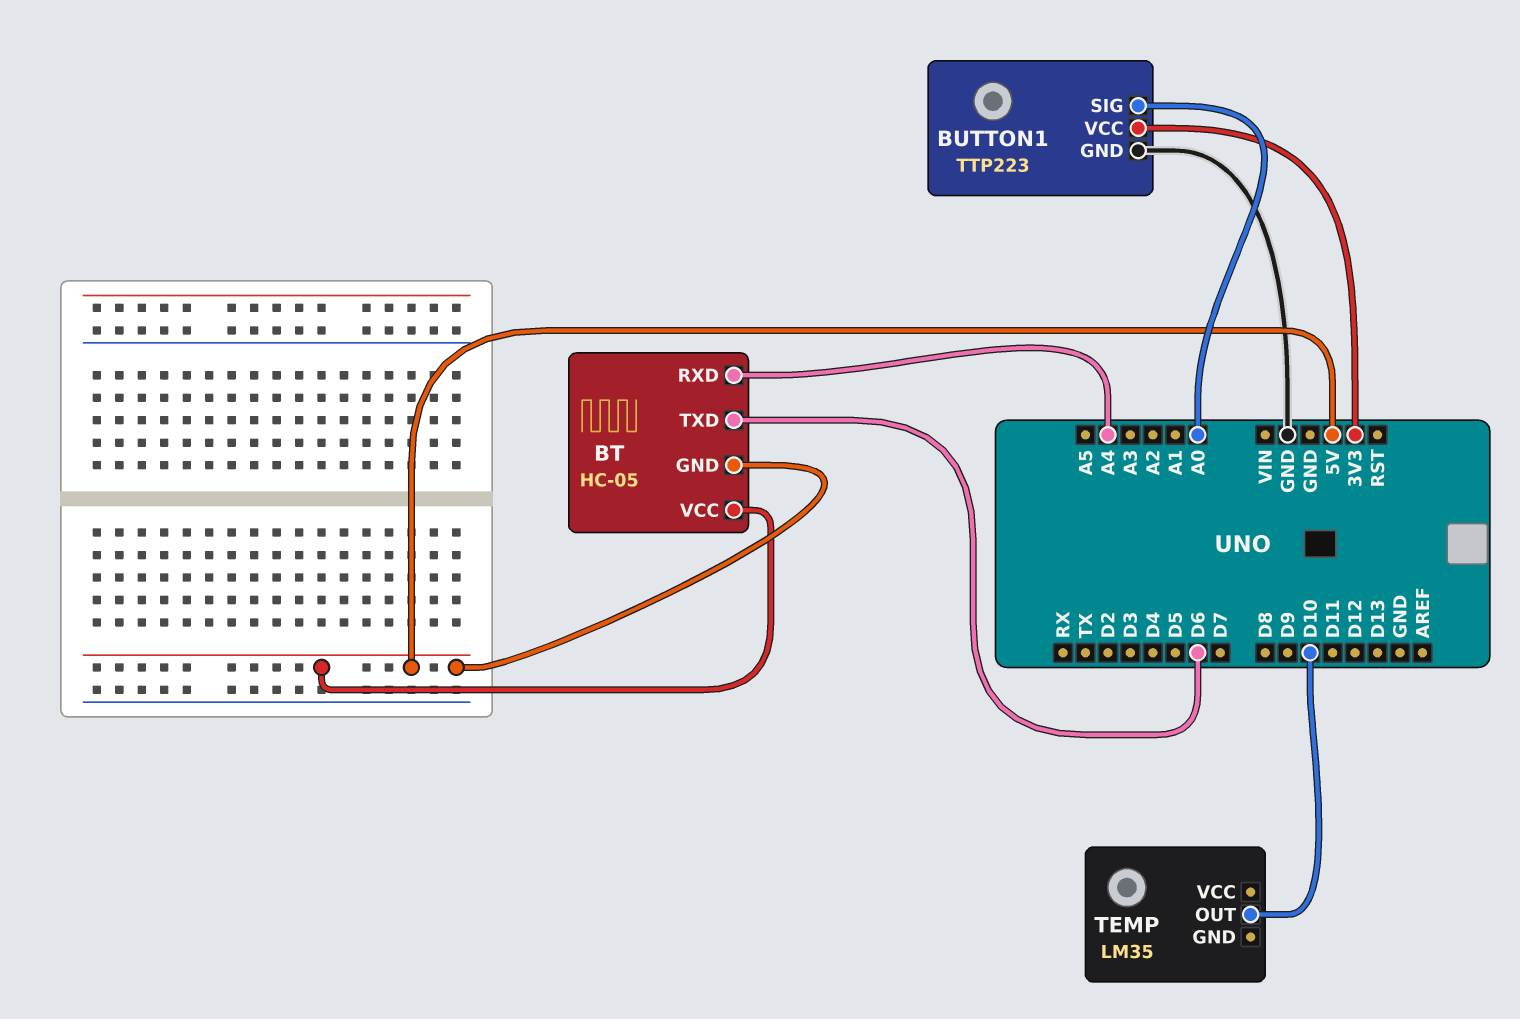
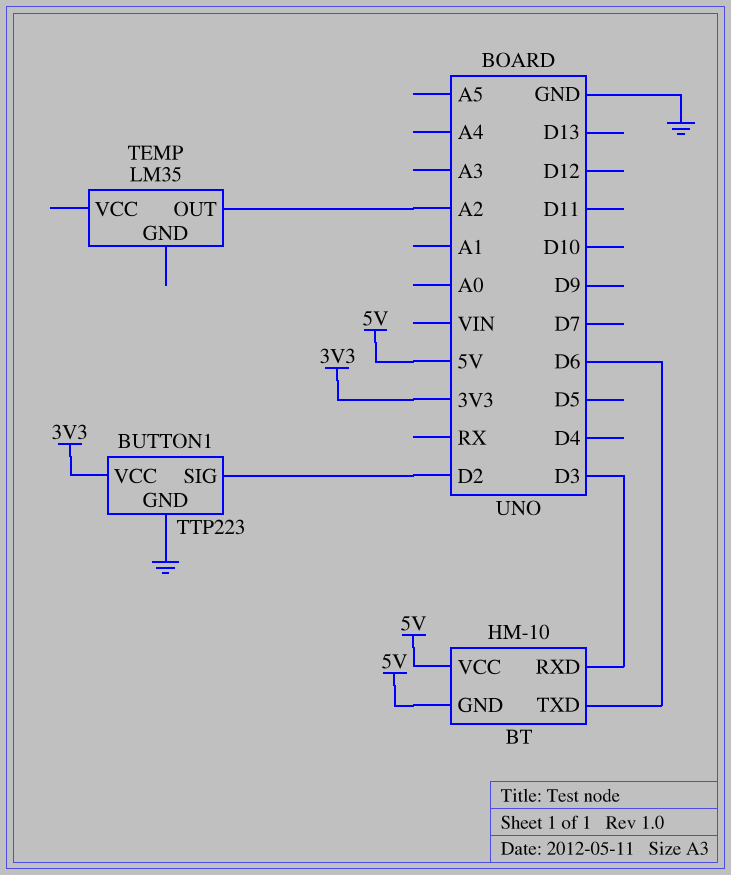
BT: HC-05 -> HM-10
BT pin RXD: A4 -> D3
BUTTON1 pin SIG: A0 -> D2
TEMP pin OUT: D10 -> A2

